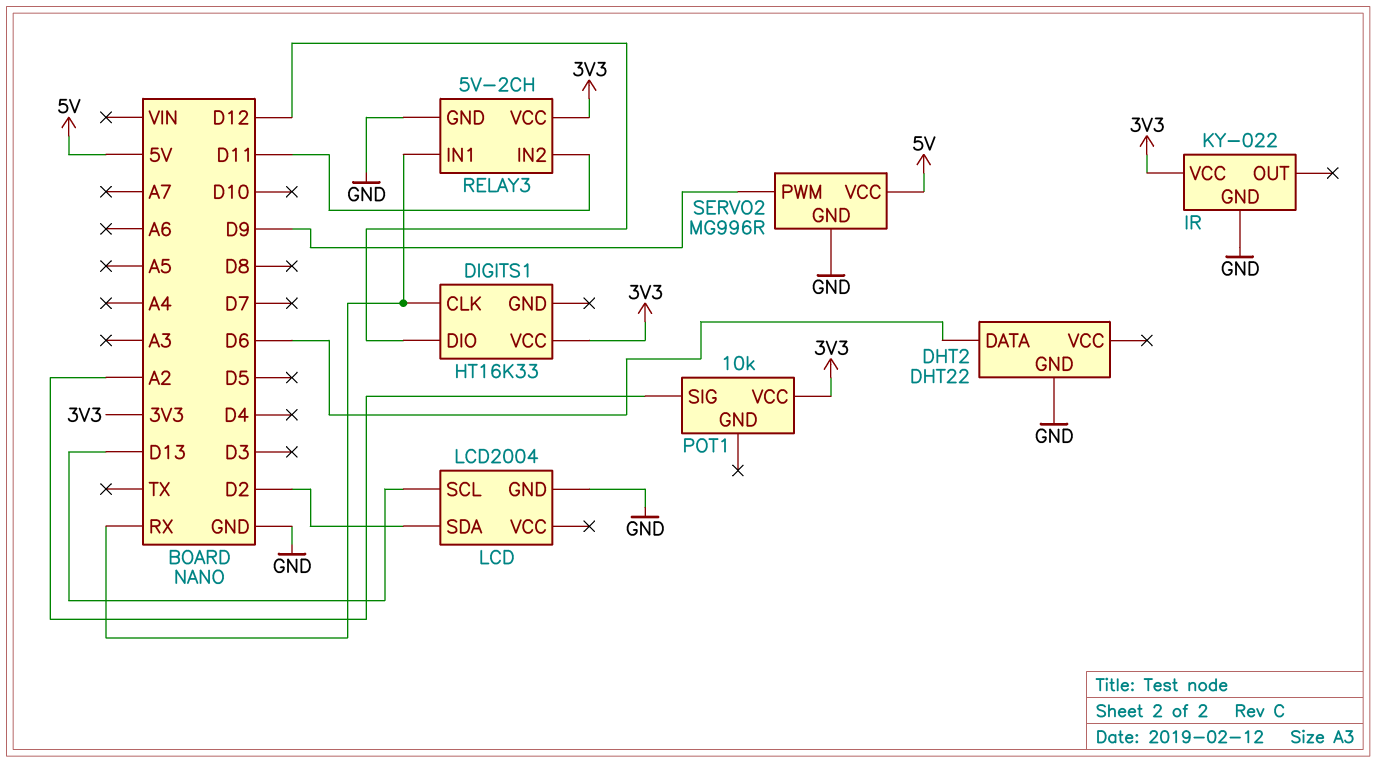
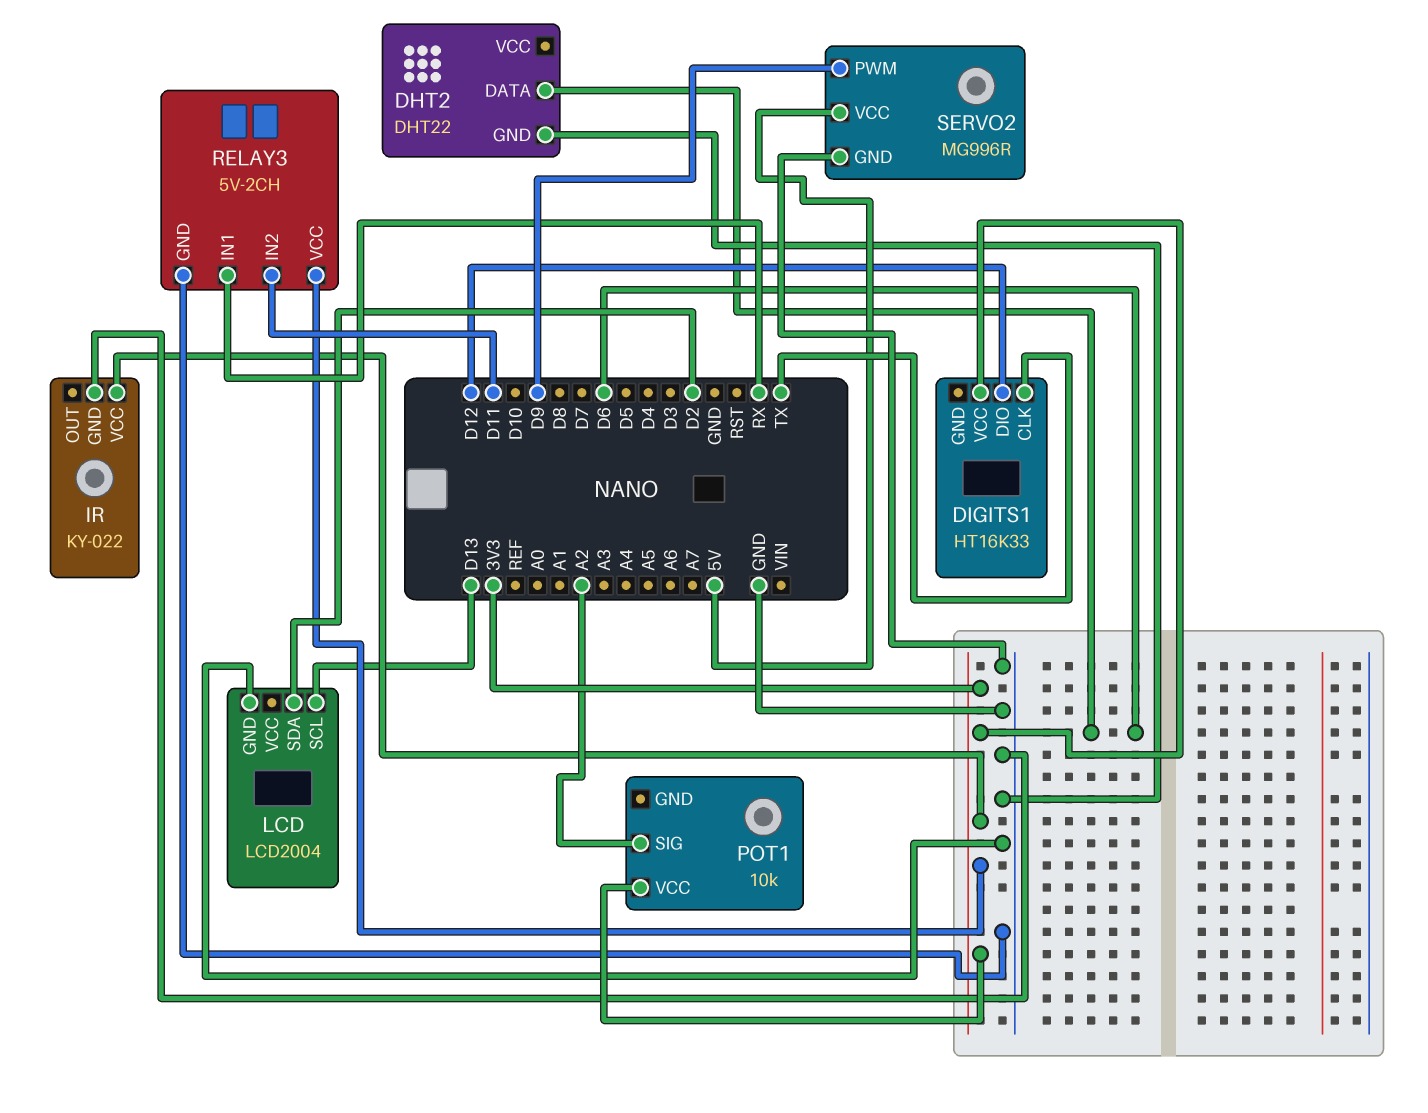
DIGITS1 pin CLK: RX -> TX

